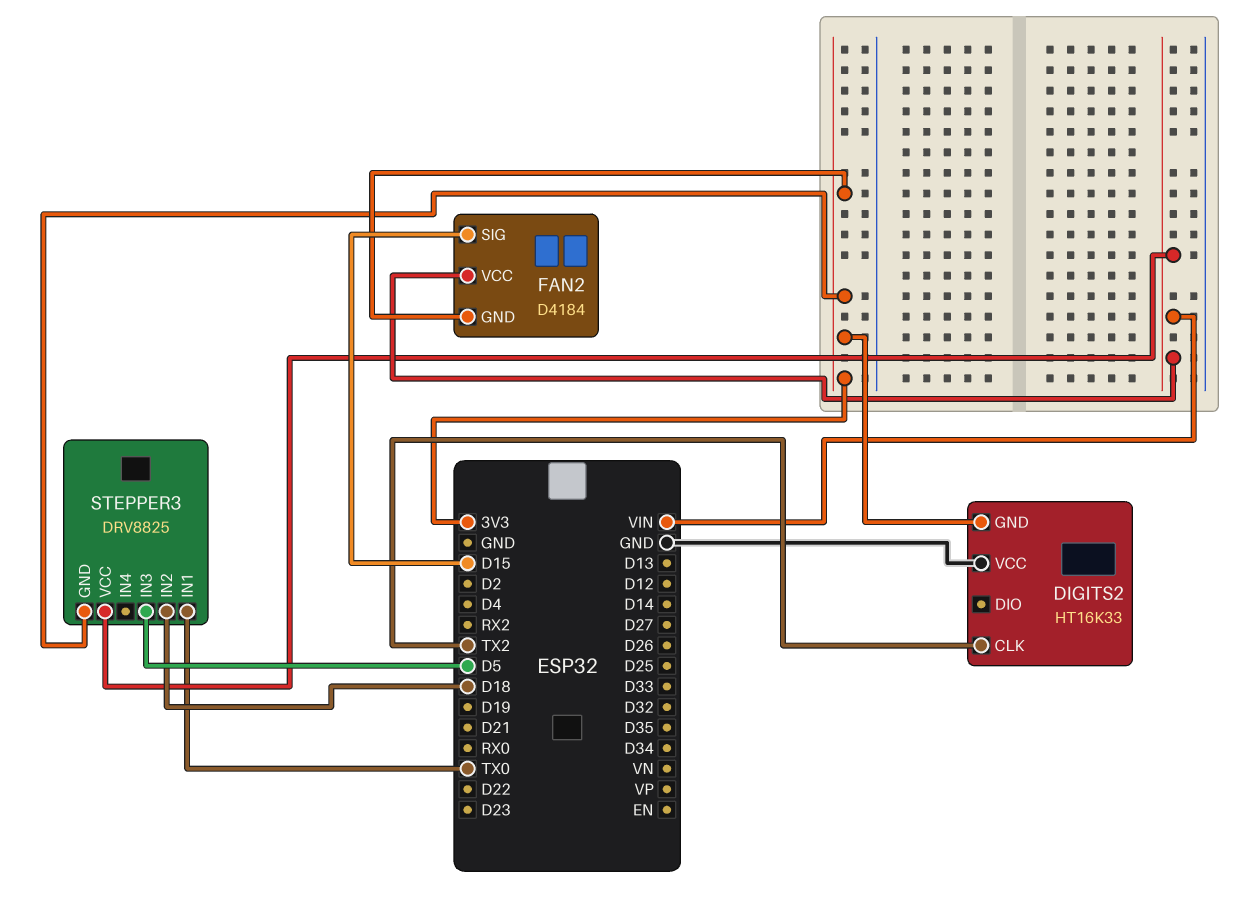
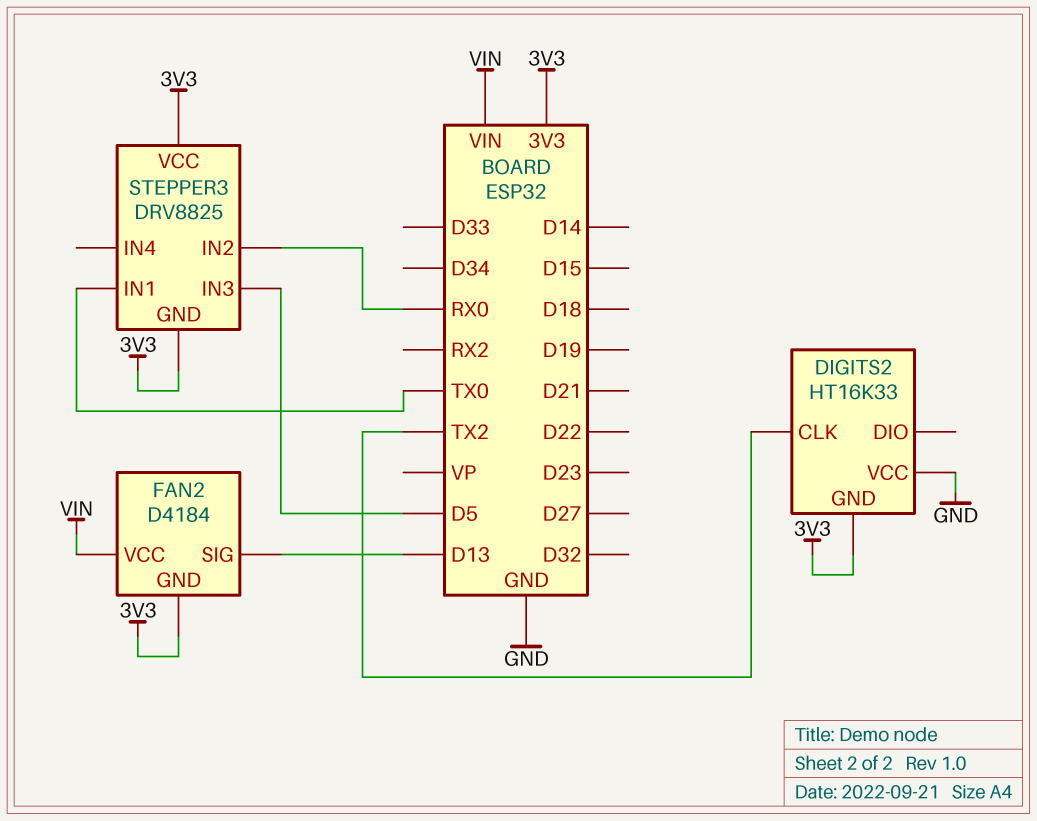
FAN2 pin SIG: D15 -> D13
STEPPER3 pin IN2: D18 -> RX0
STEPPER3 pin VCC: VIN -> 3V3

